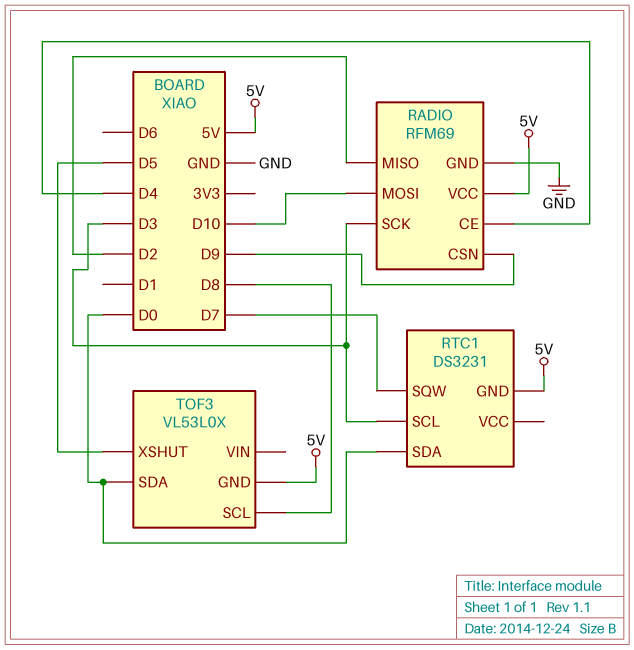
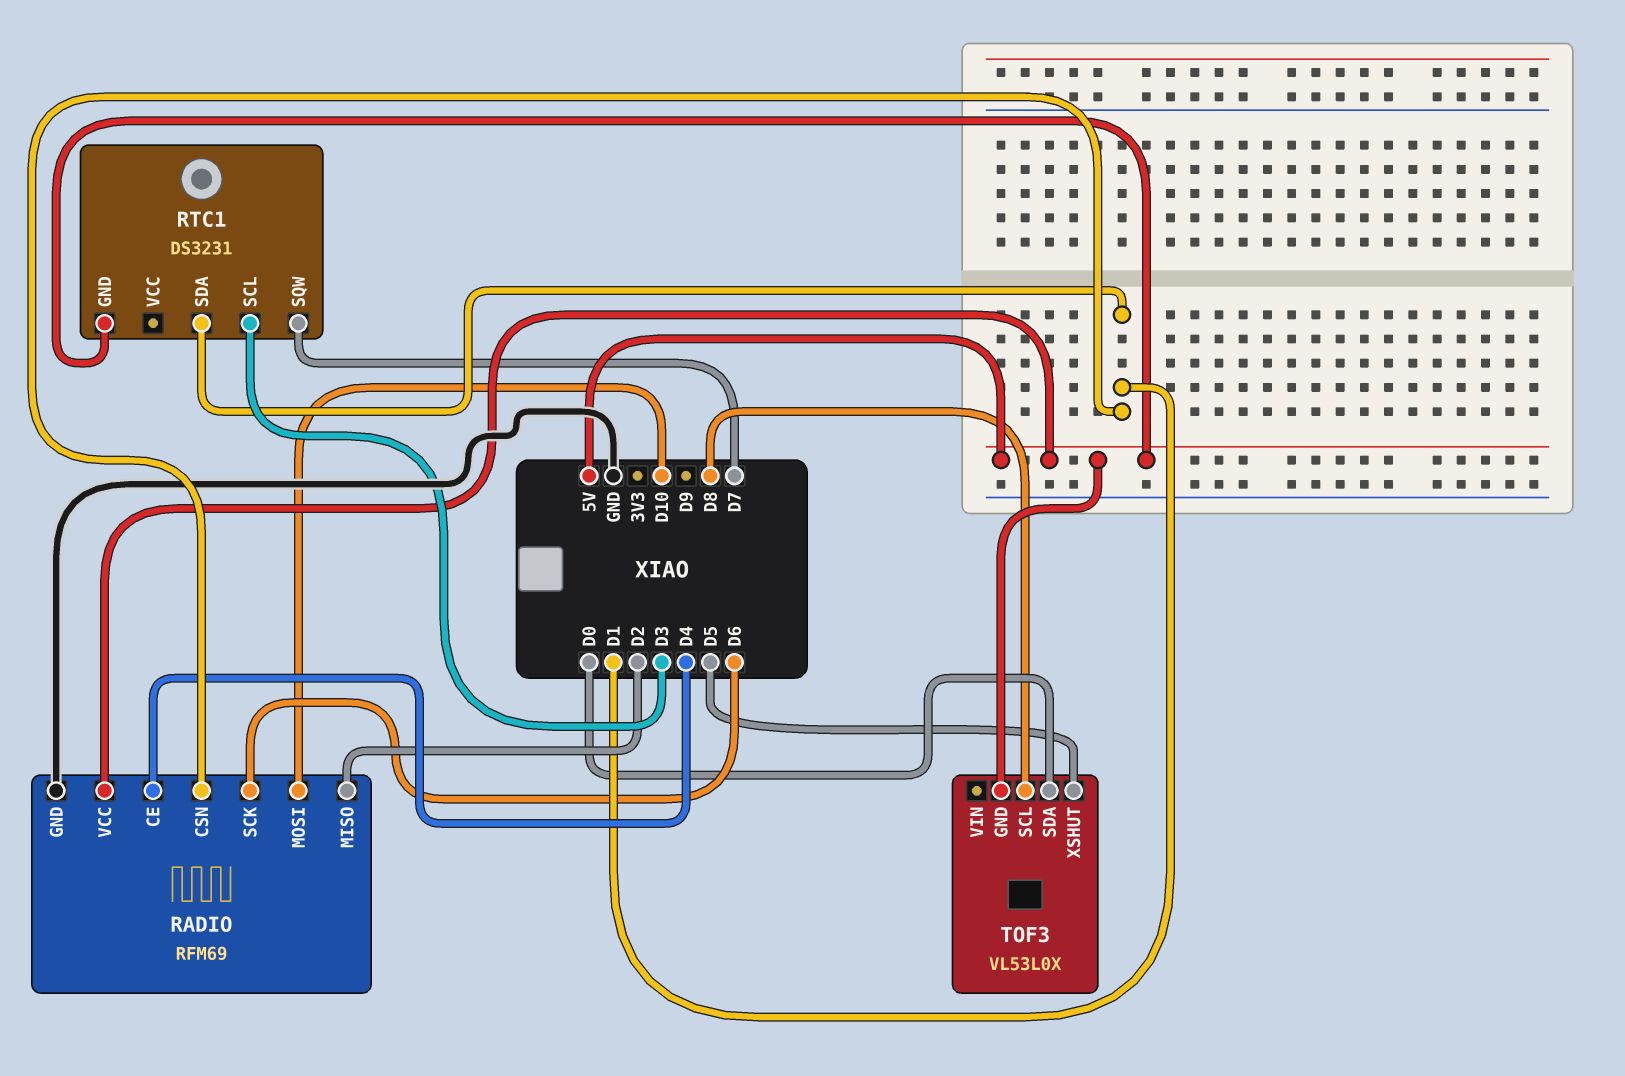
RADIO pin CSN: D9 -> D1
RADIO pin SCK: D3 -> D6
RTC1 pin SDA: D0 -> D1

